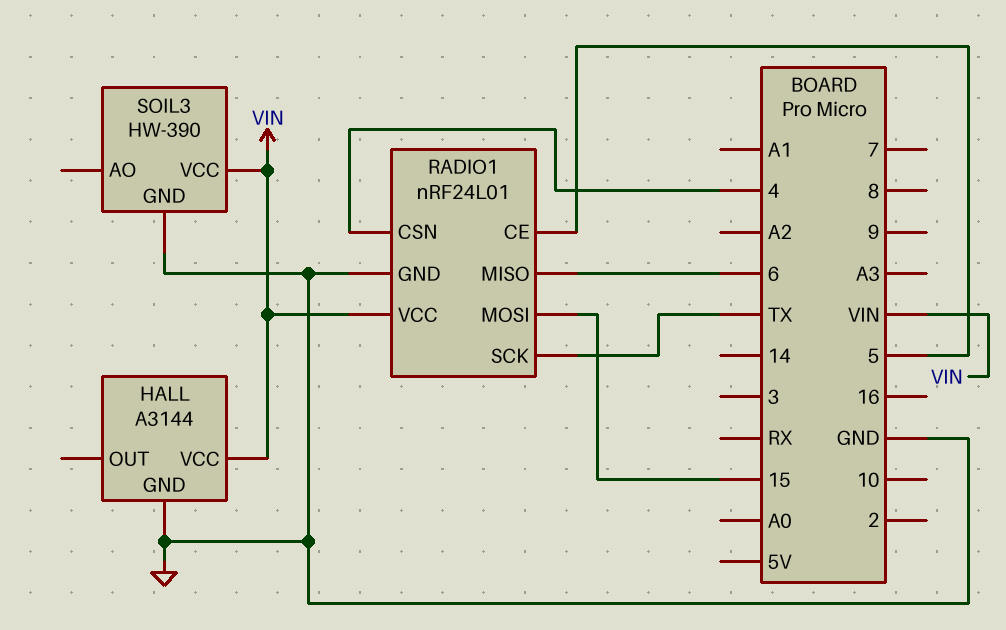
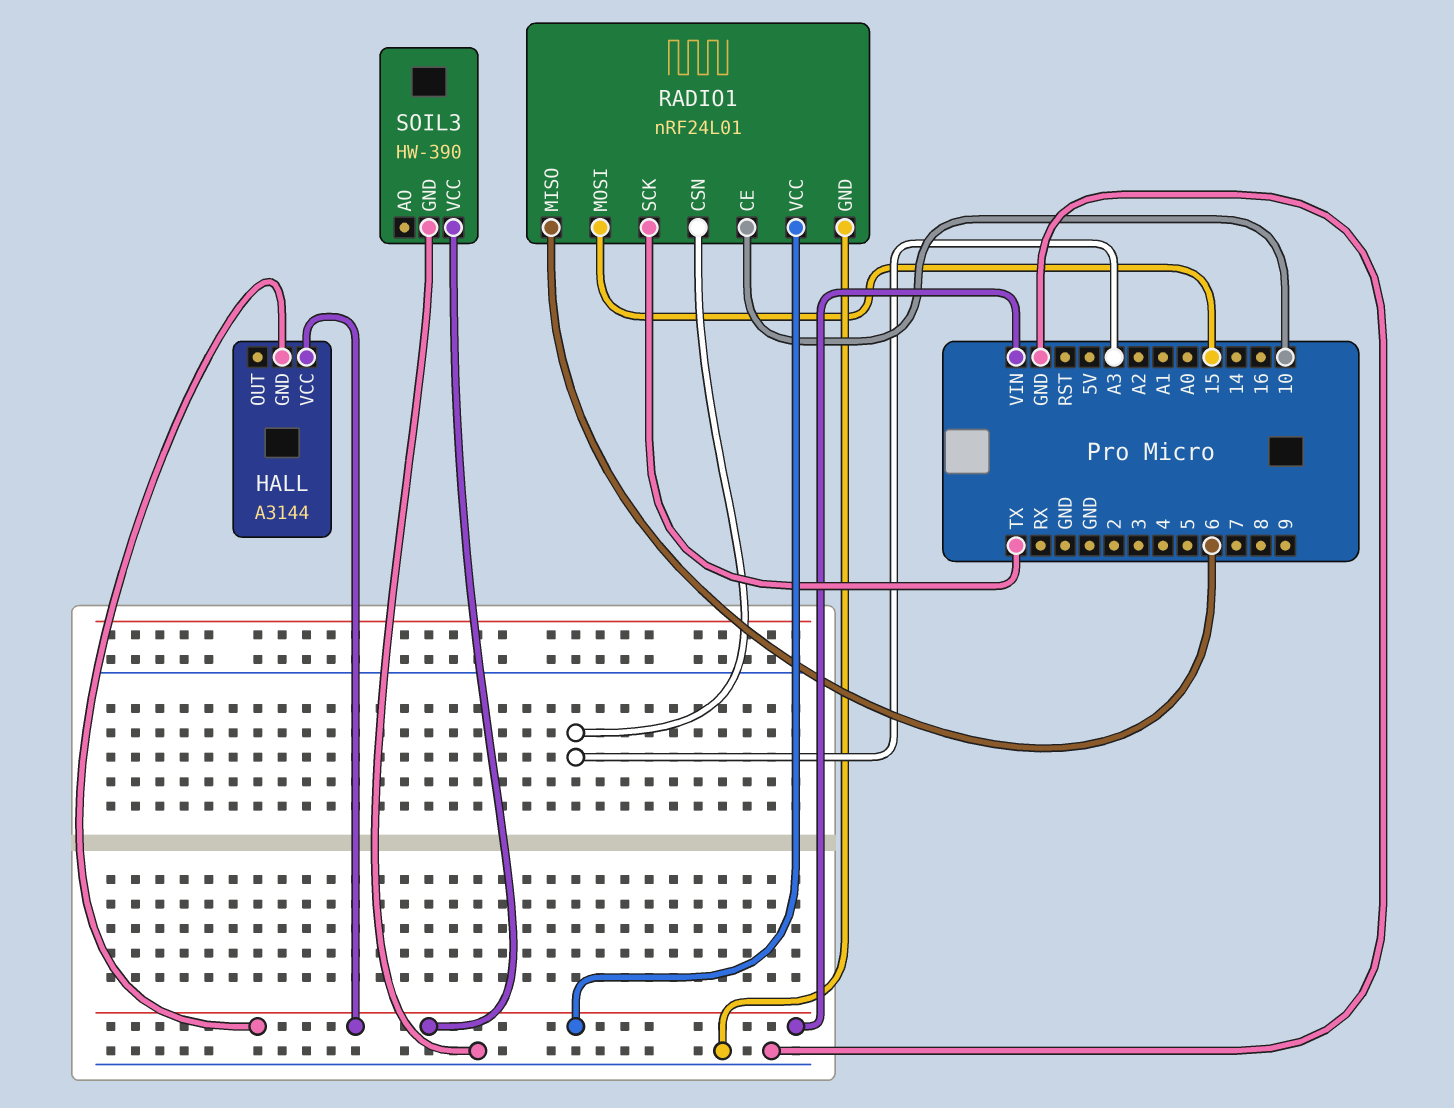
HALL pin GND: GND -> VIN
RADIO1 pin CE: 5 -> 10
RADIO1 pin CSN: 4 -> A3

